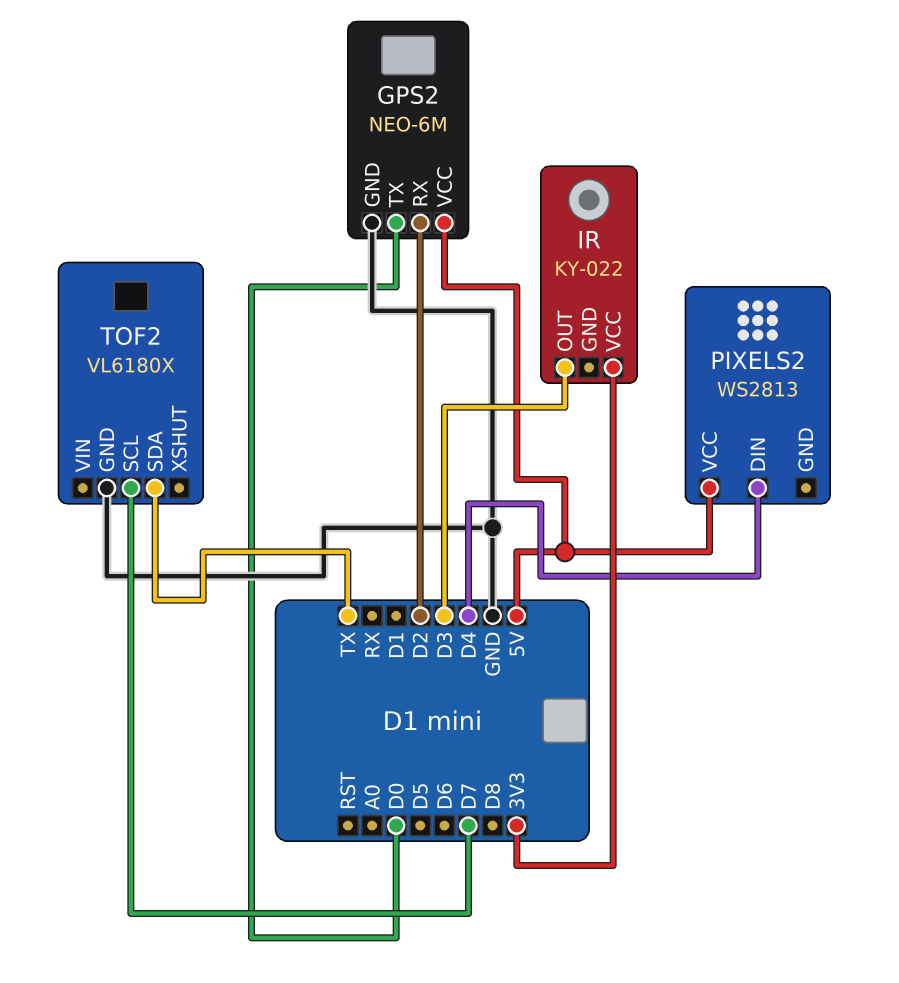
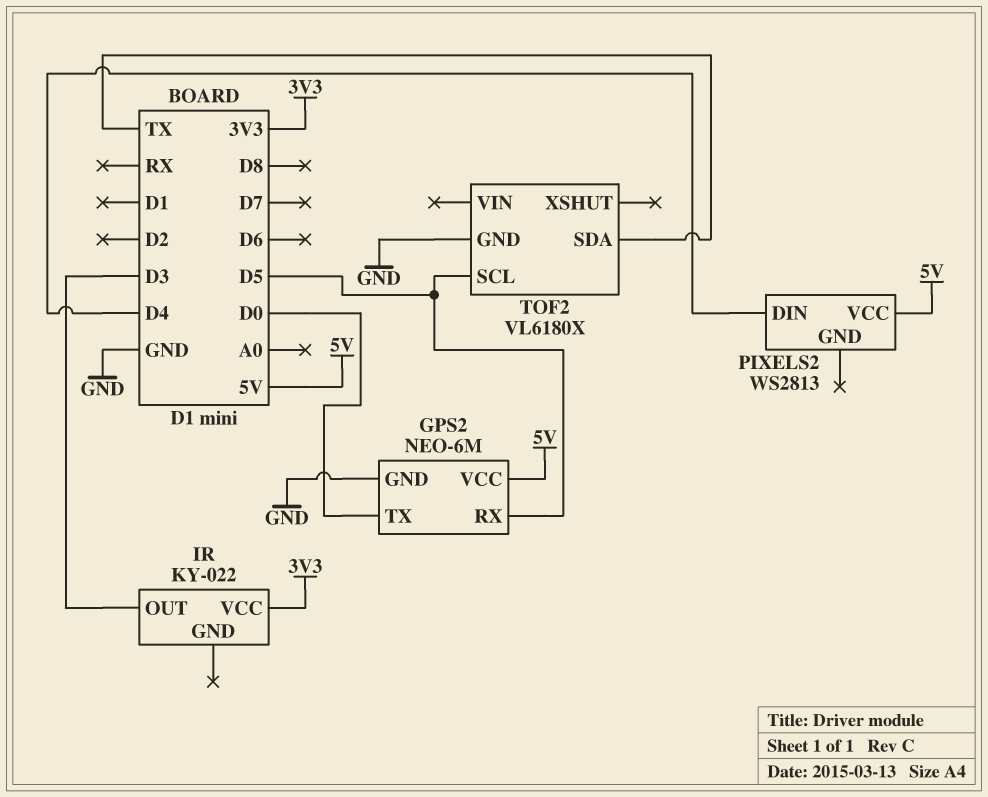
GPS2 pin RX: D2 -> D5
TOF2 pin SCL: D7 -> D5

